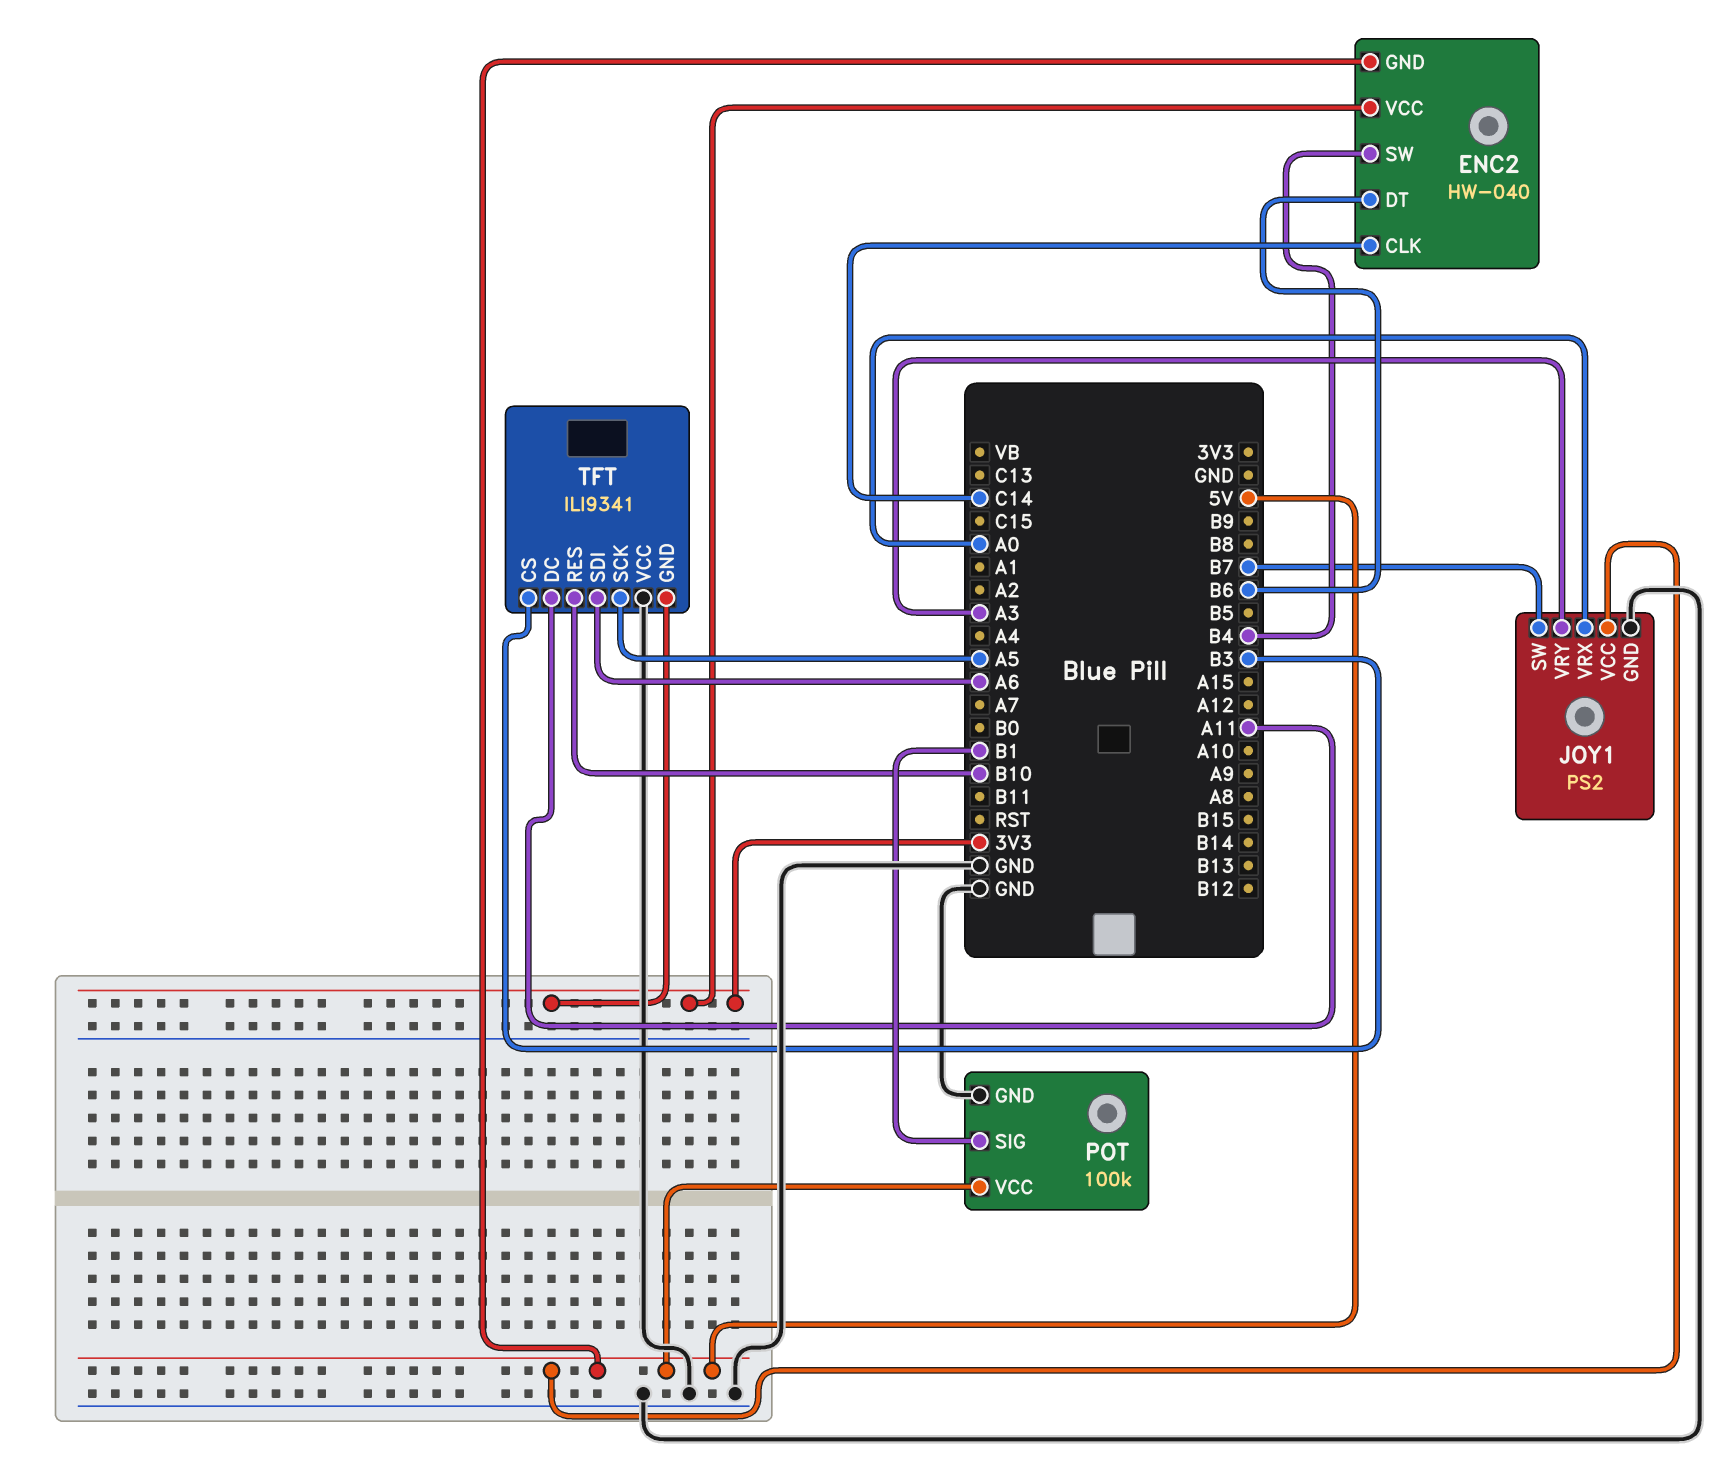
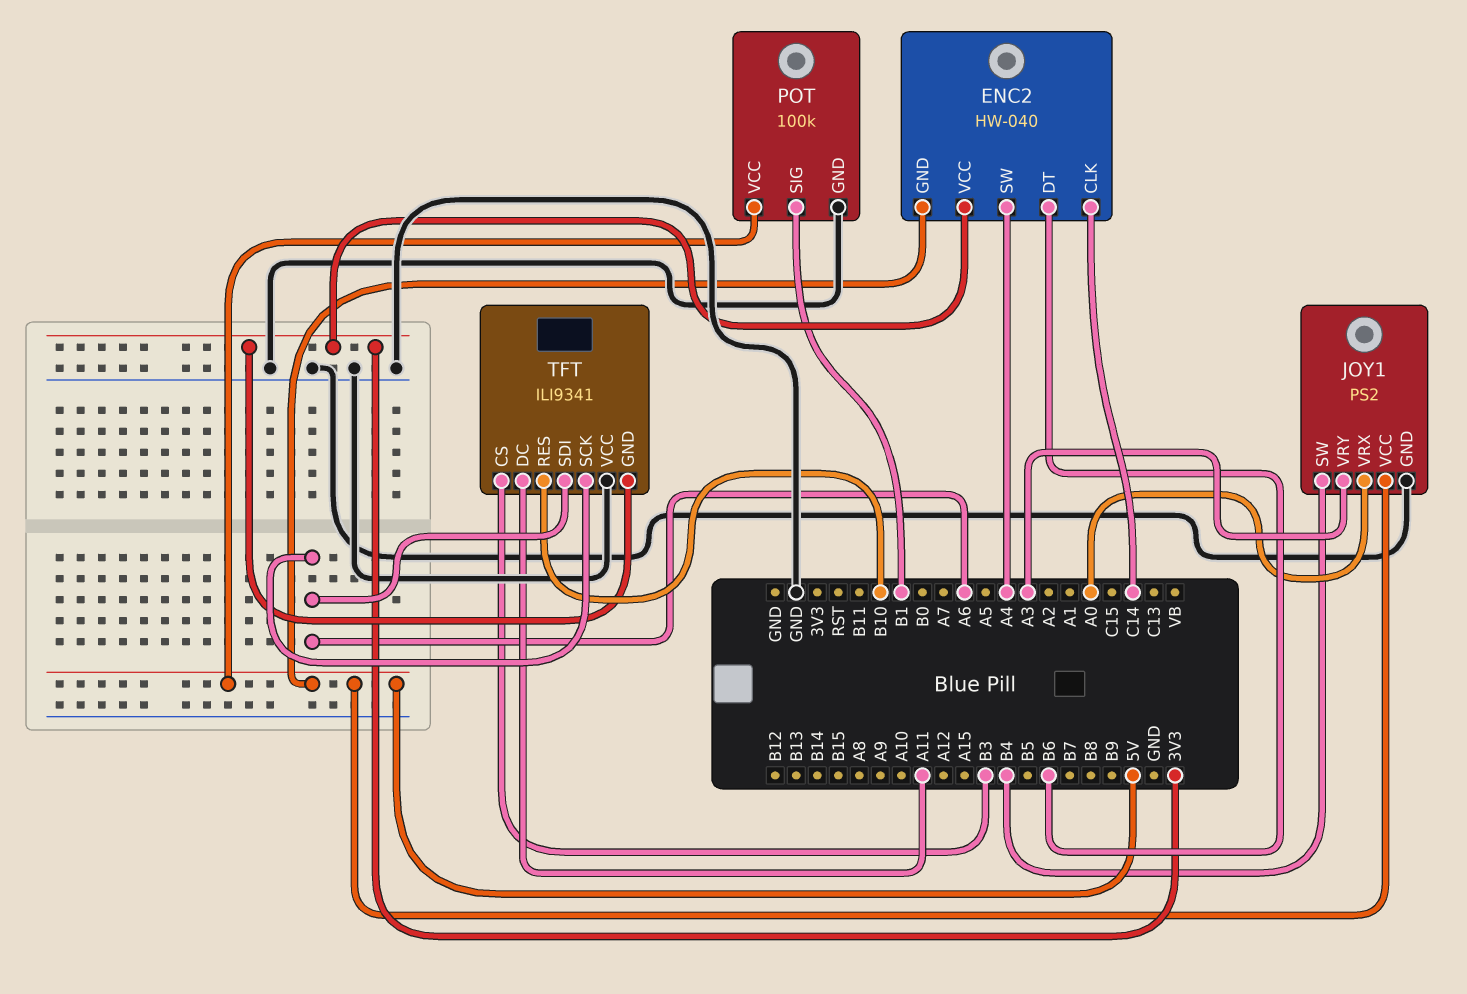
ENC2 pin SW: B4 -> A4
JOY1 pin SW: B7 -> B4
TFT pin SCK: A5 -> A6

